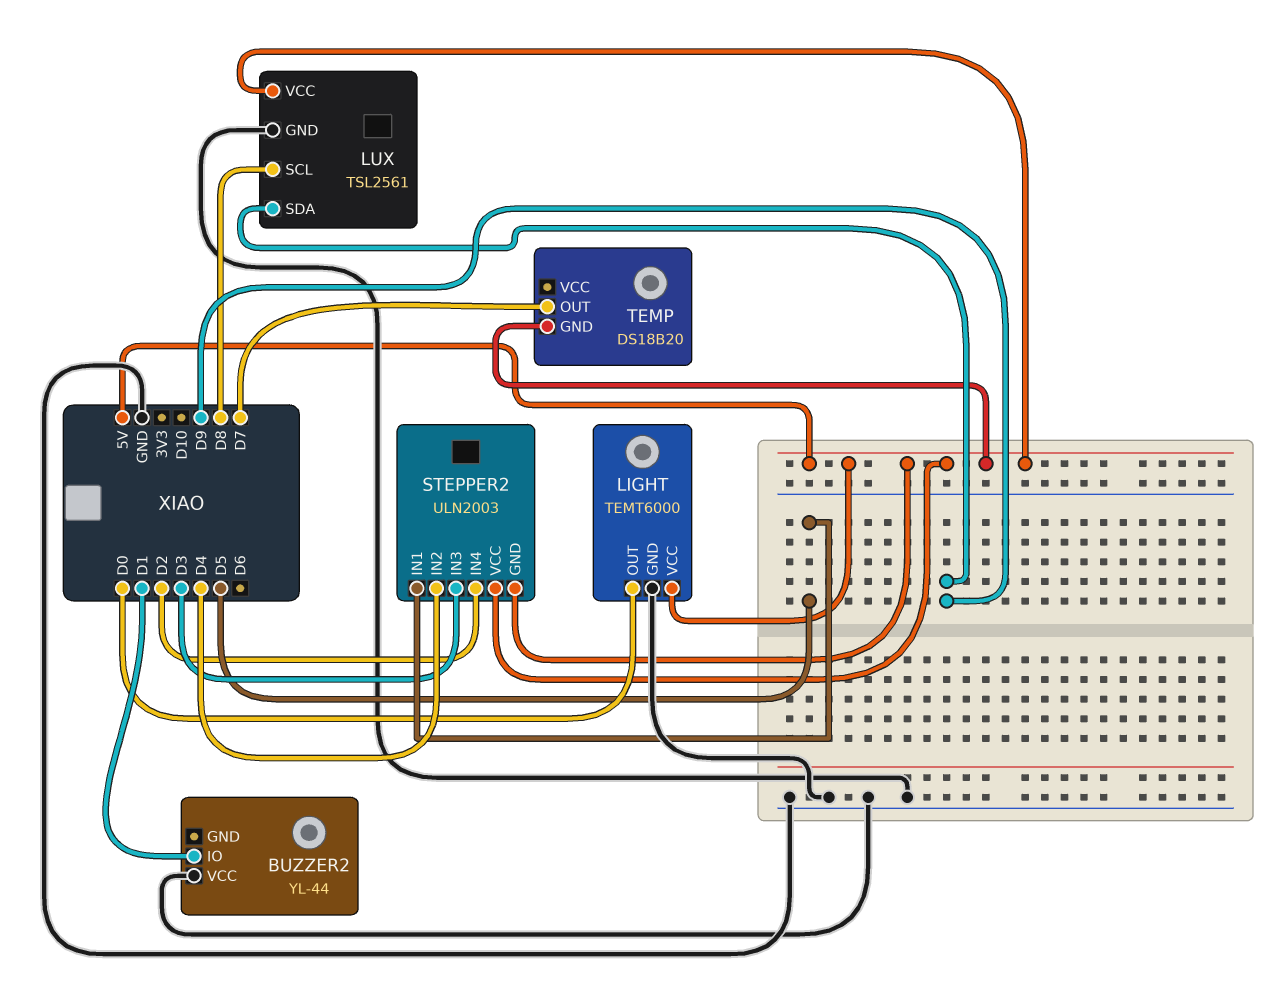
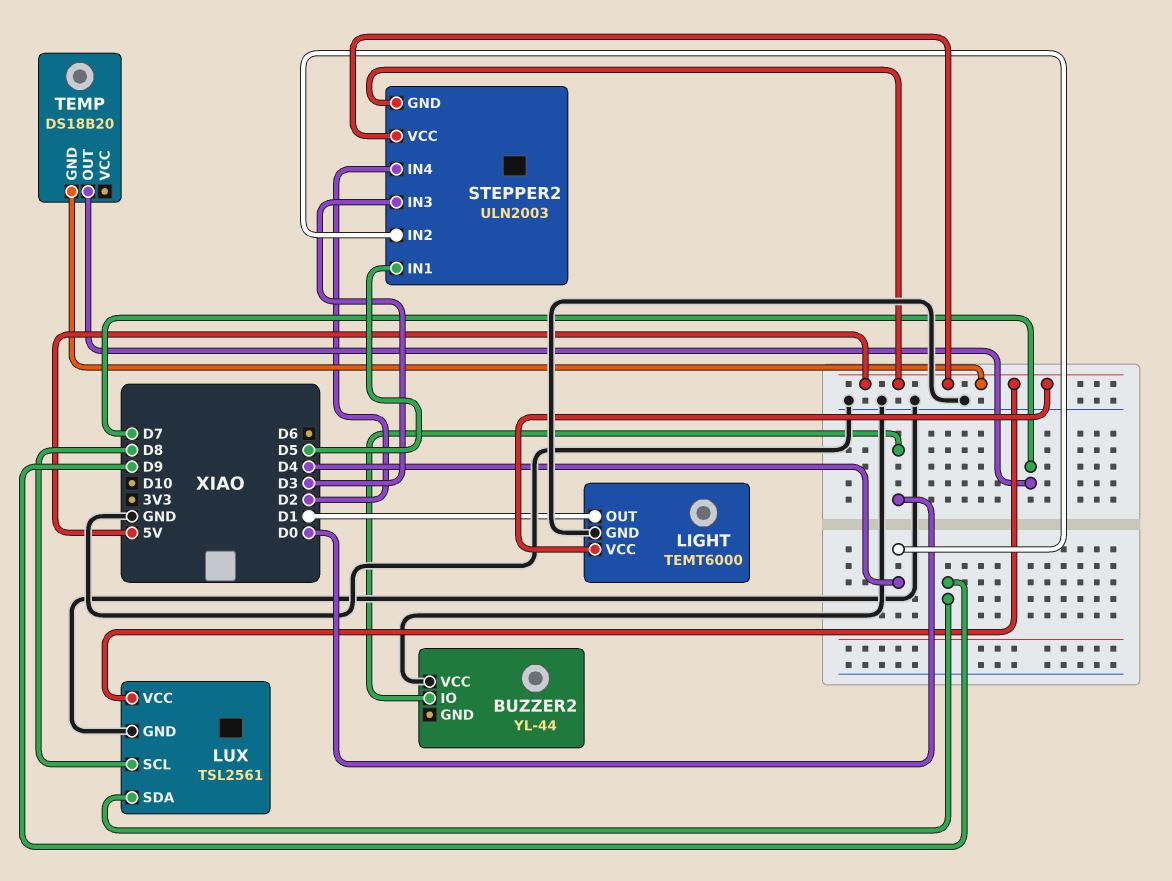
BUZZER2 pin IO: D1 -> D0
LIGHT pin OUT: D0 -> D1

